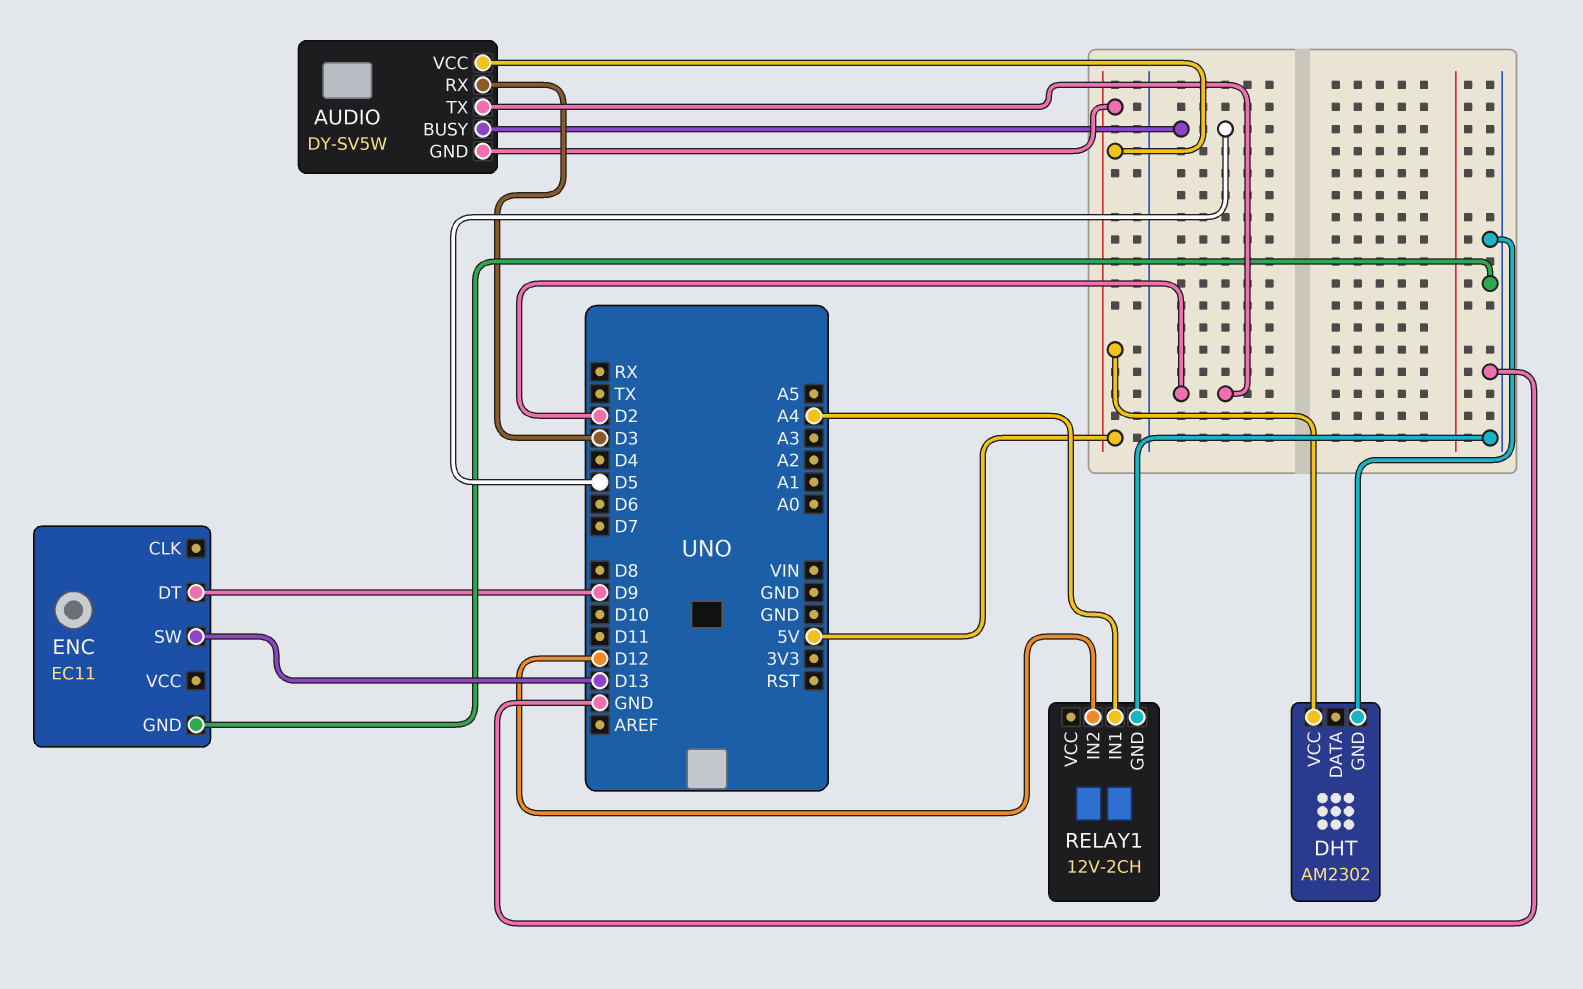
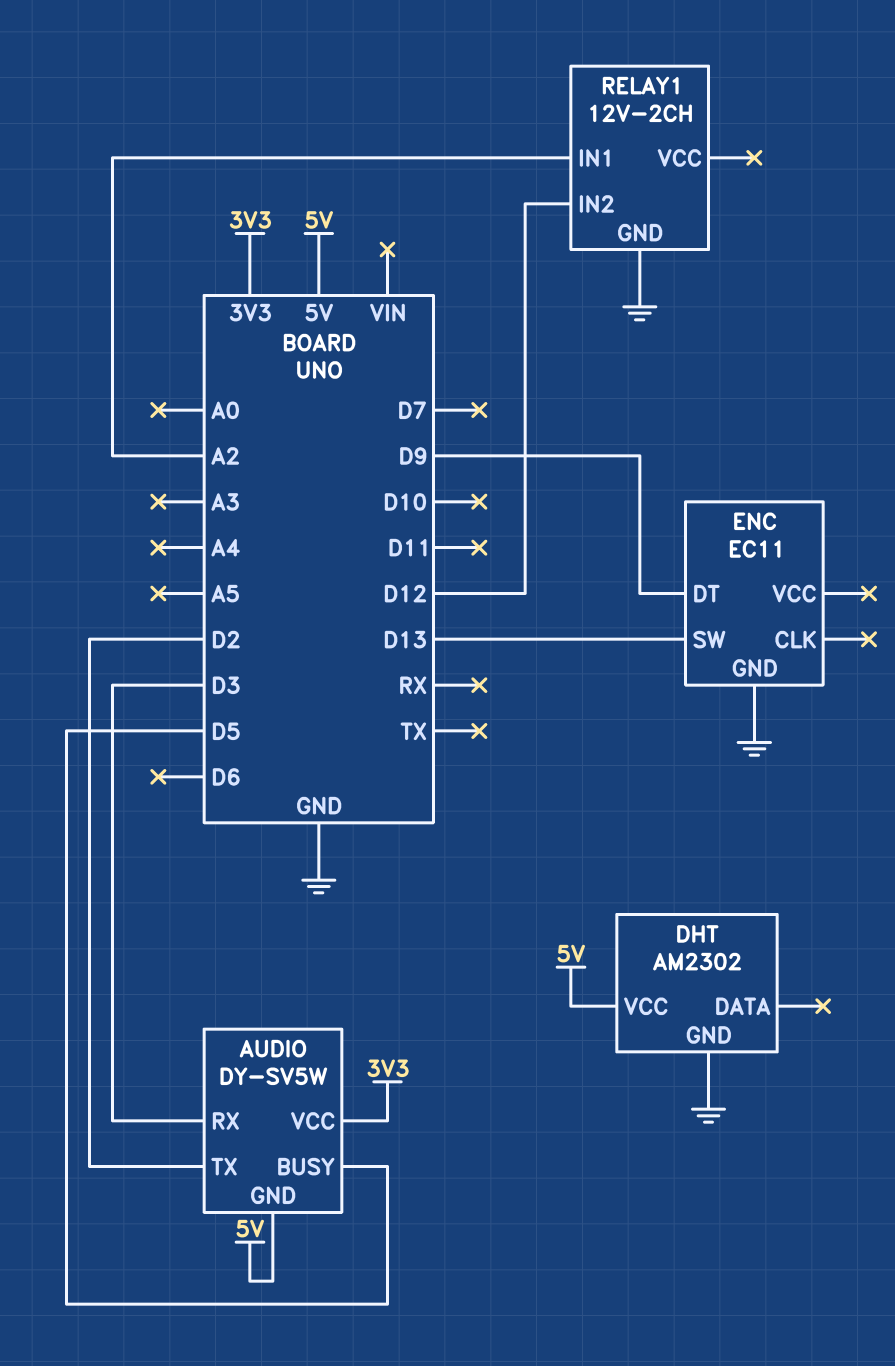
AUDIO pin VCC: 5V -> 3V3
RELAY1 pin IN1: A4 -> A2

